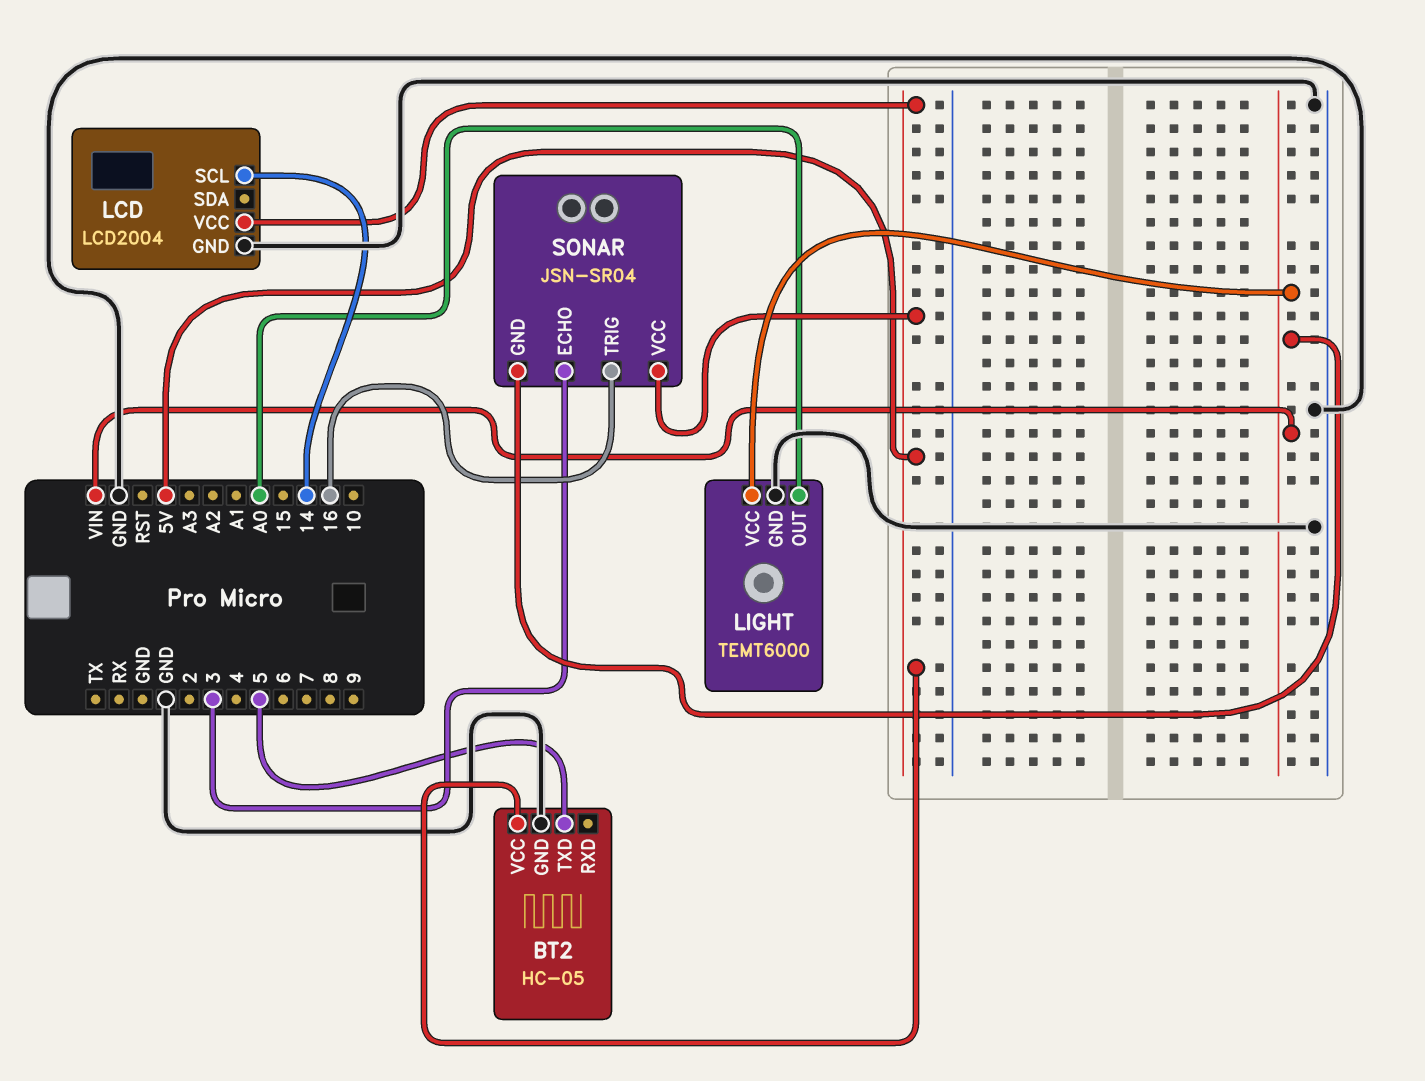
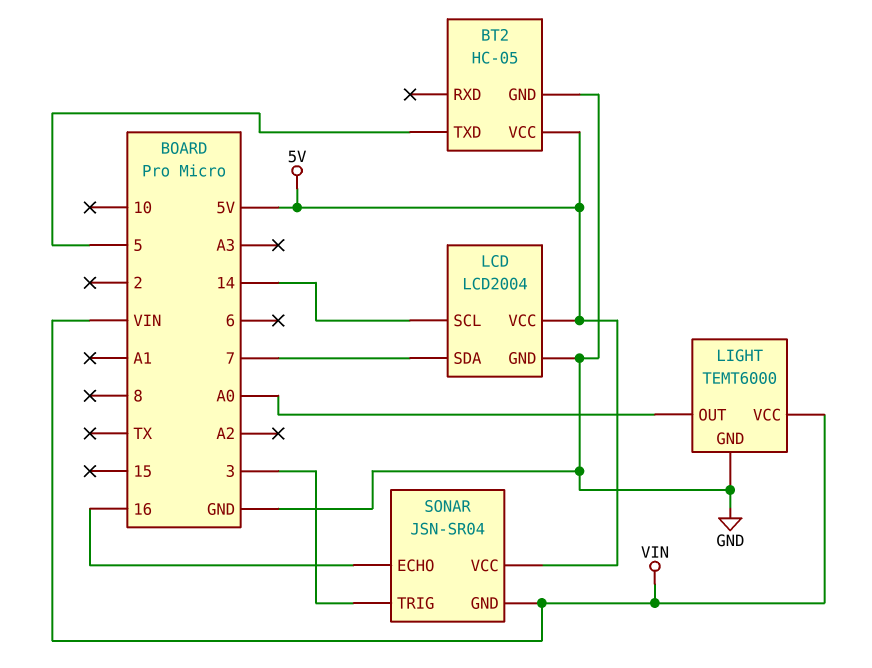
LCD pin SDA: none -> 7
SONAR pin ECHO: 3 -> 16
SONAR pin TRIG: 16 -> 3

